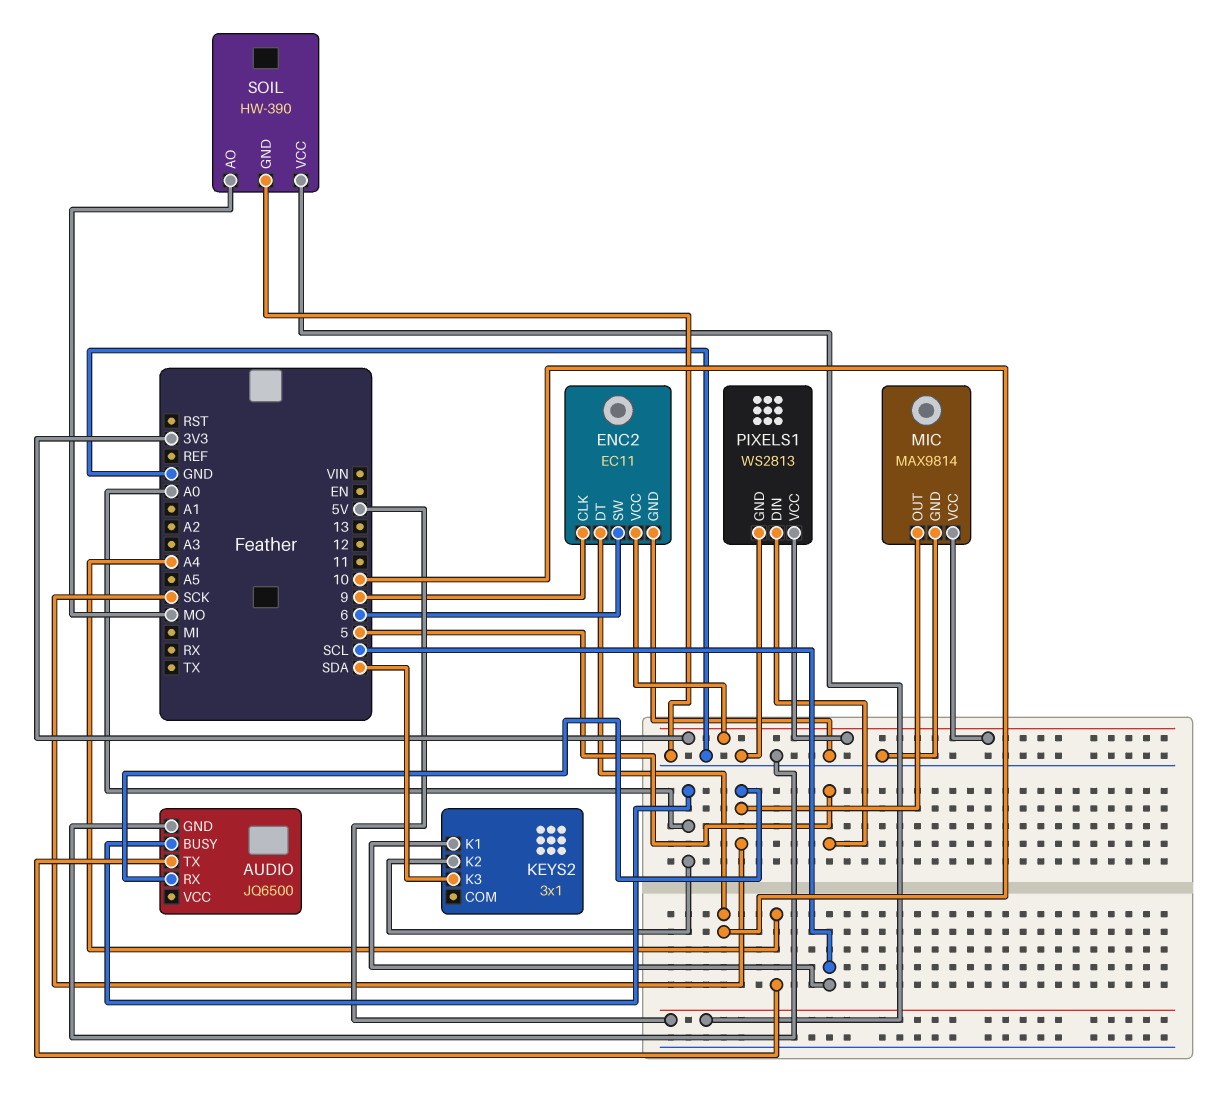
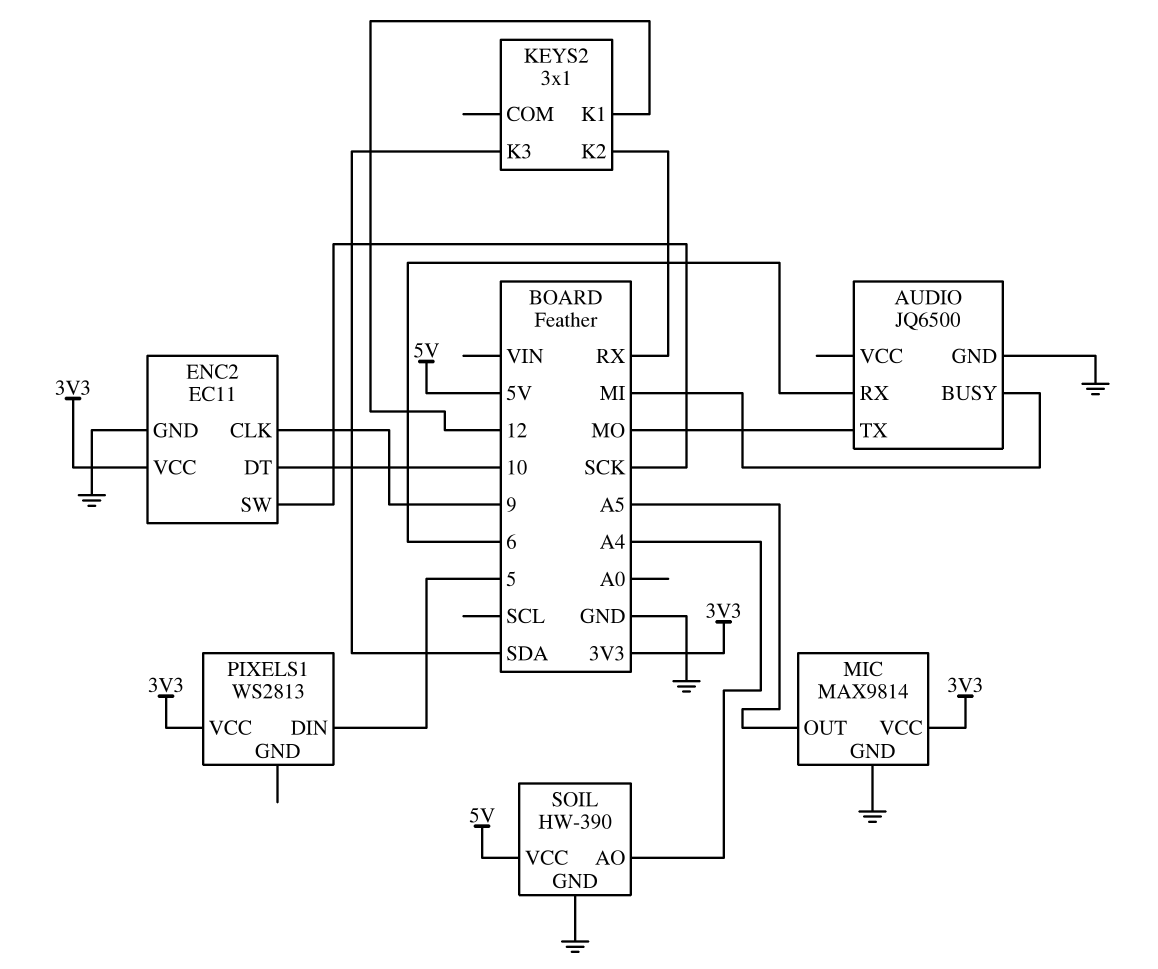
AUDIO pin BUSY: A0 -> MI
AUDIO pin RX: SCK -> 6
AUDIO pin TX: A4 -> MO
ENC2 pin SW: 6 -> SCK
KEYS2 pin K1: SCL -> 12
KEYS2 pin K2: A0 -> RX
MIC pin OUT: SCK -> A5
PIXELS1 pin GND: GND -> none
SOIL pin AO: MO -> A4

